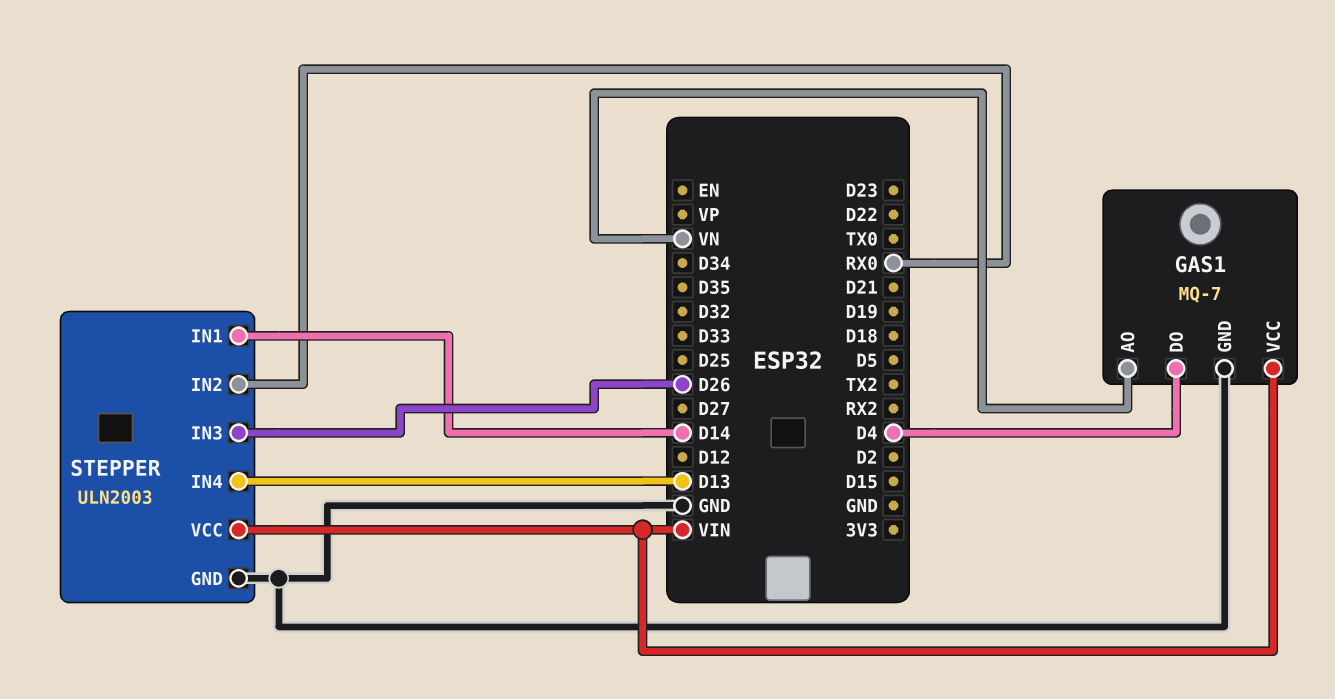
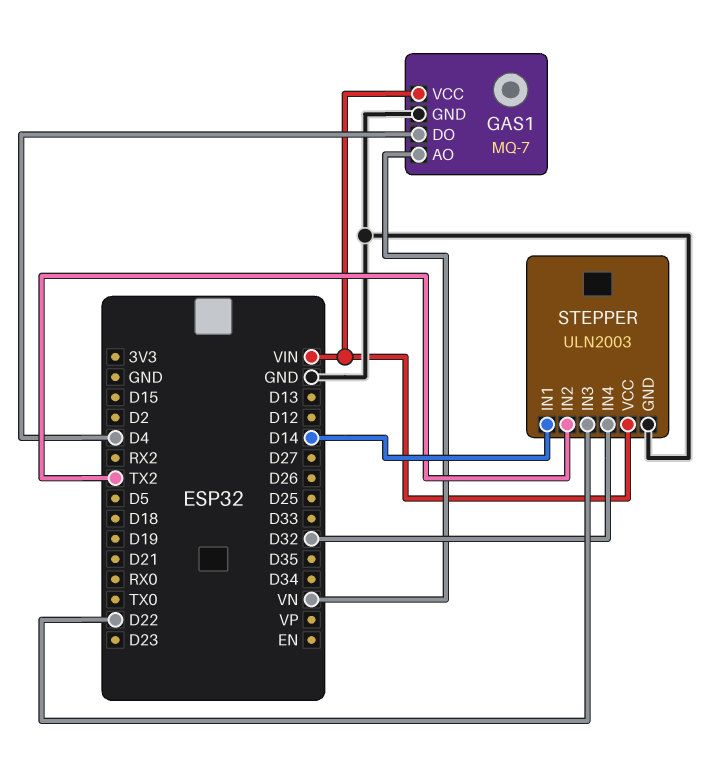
STEPPER pin IN2: RX0 -> TX2
STEPPER pin IN3: D26 -> D22
STEPPER pin IN4: D13 -> D32

